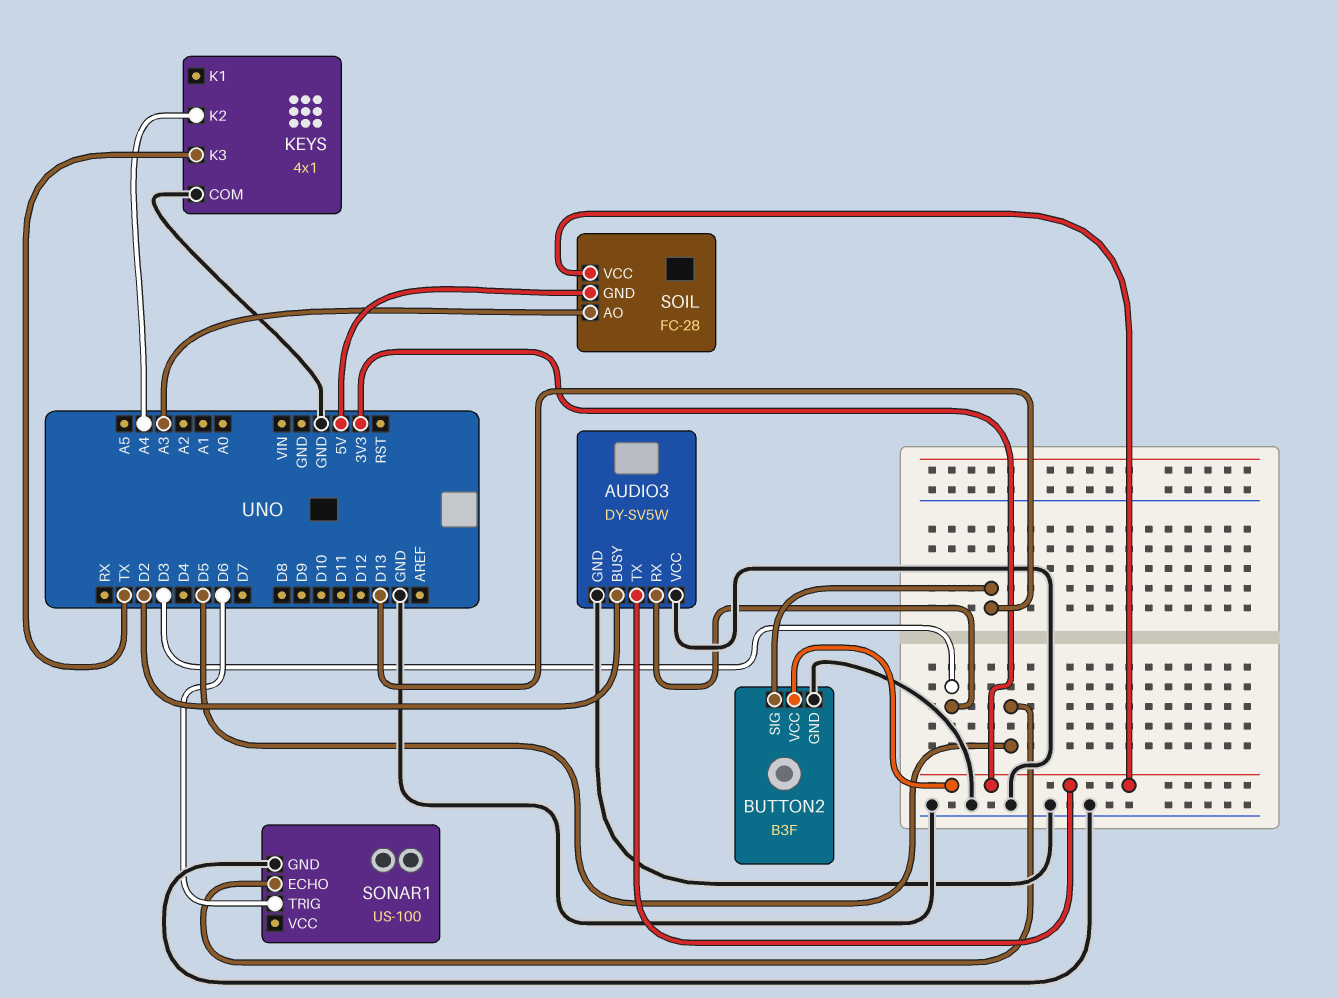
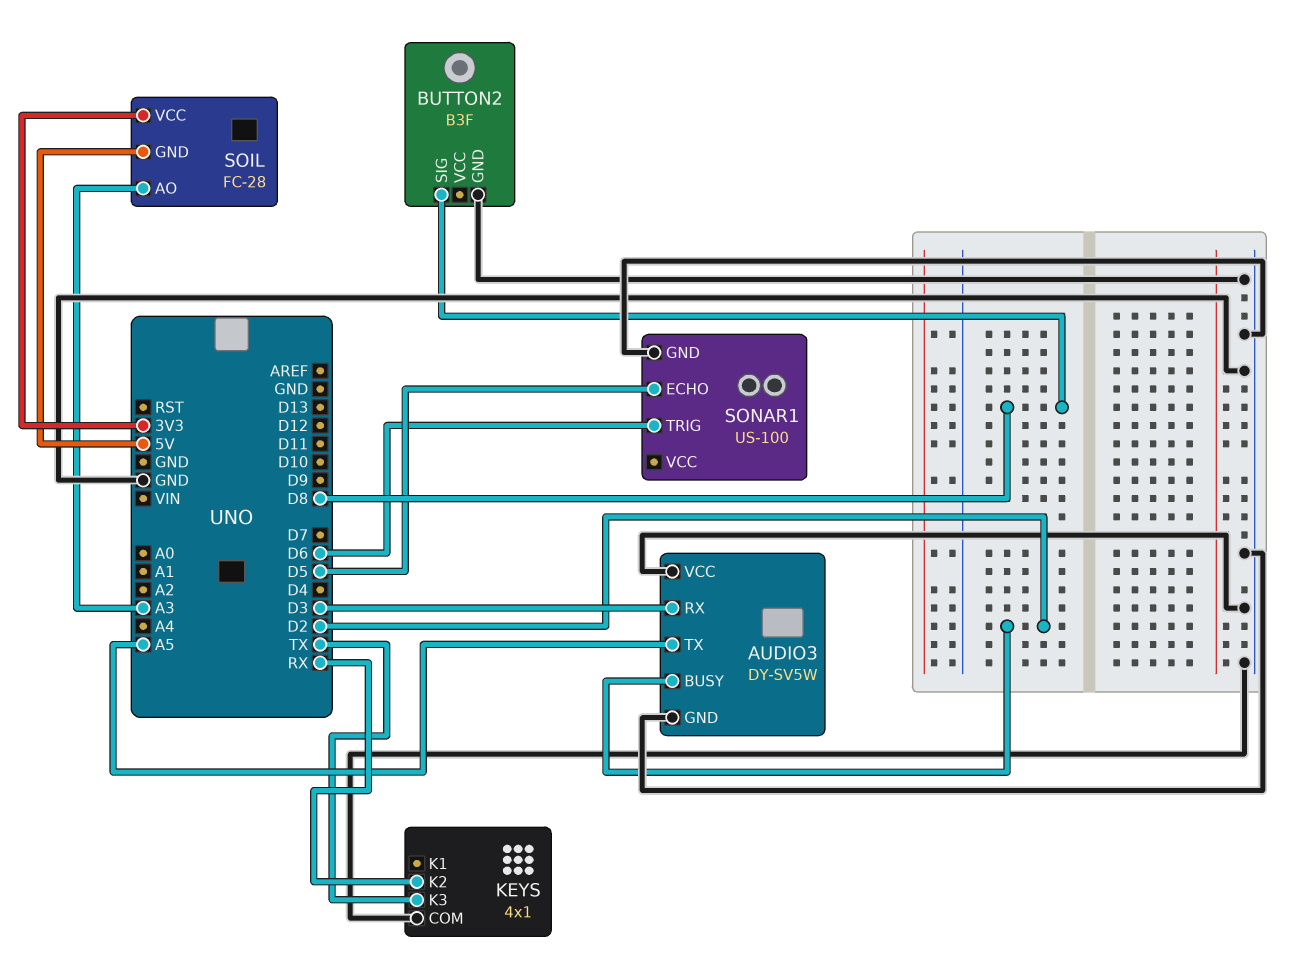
AUDIO3 pin TX: 3V3 -> A5
BUTTON2 pin SIG: D13 -> D8
BUTTON2 pin VCC: 3V3 -> none
KEYS pin K2: A4 -> RX

